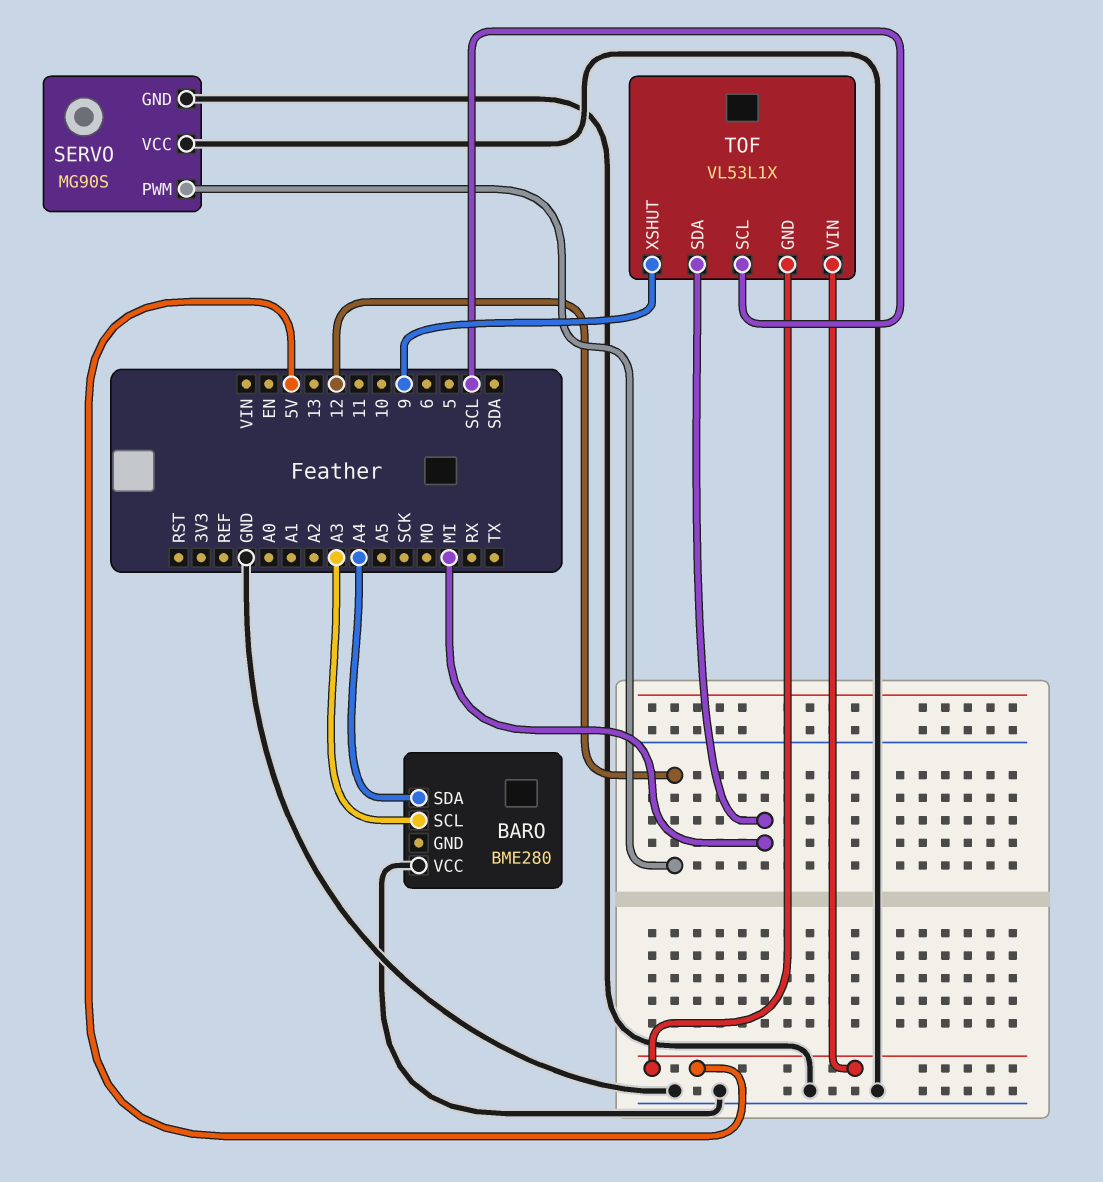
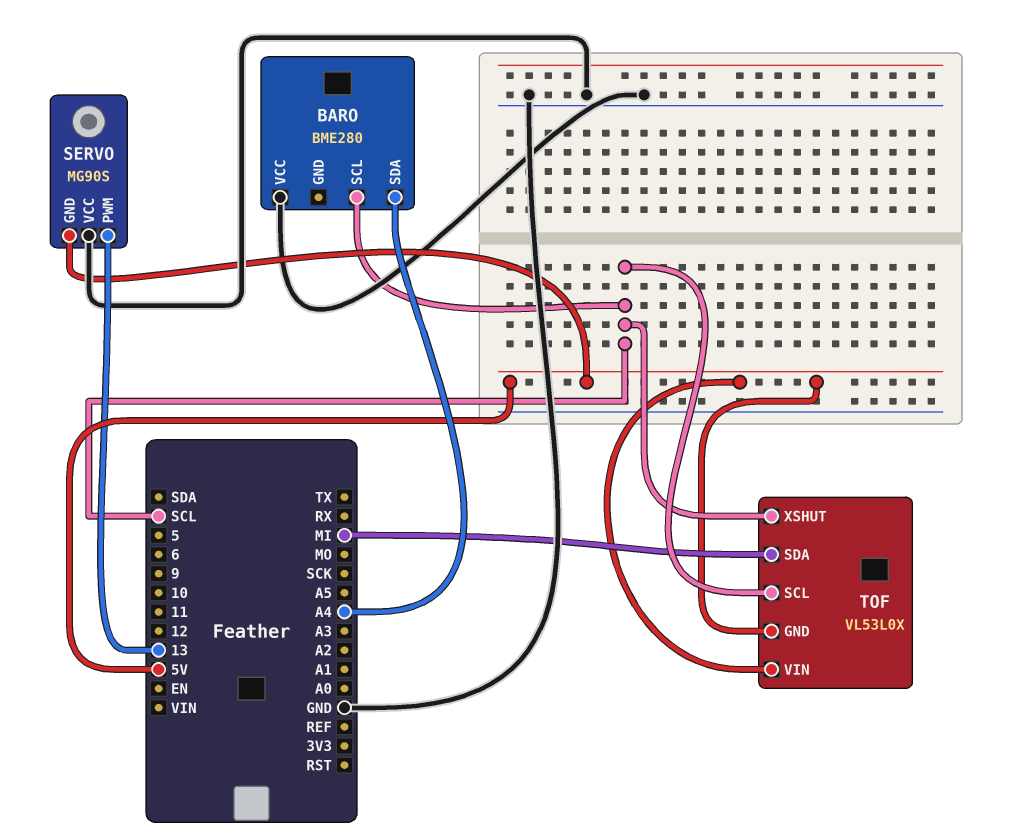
BARO pin SCL: A3 -> SCL
SERVO pin GND: GND -> 5V
SERVO pin PWM: 12 -> 13
TOF: VL53L1X -> VL53L0X
TOF pin XSHUT: 9 -> SCL

